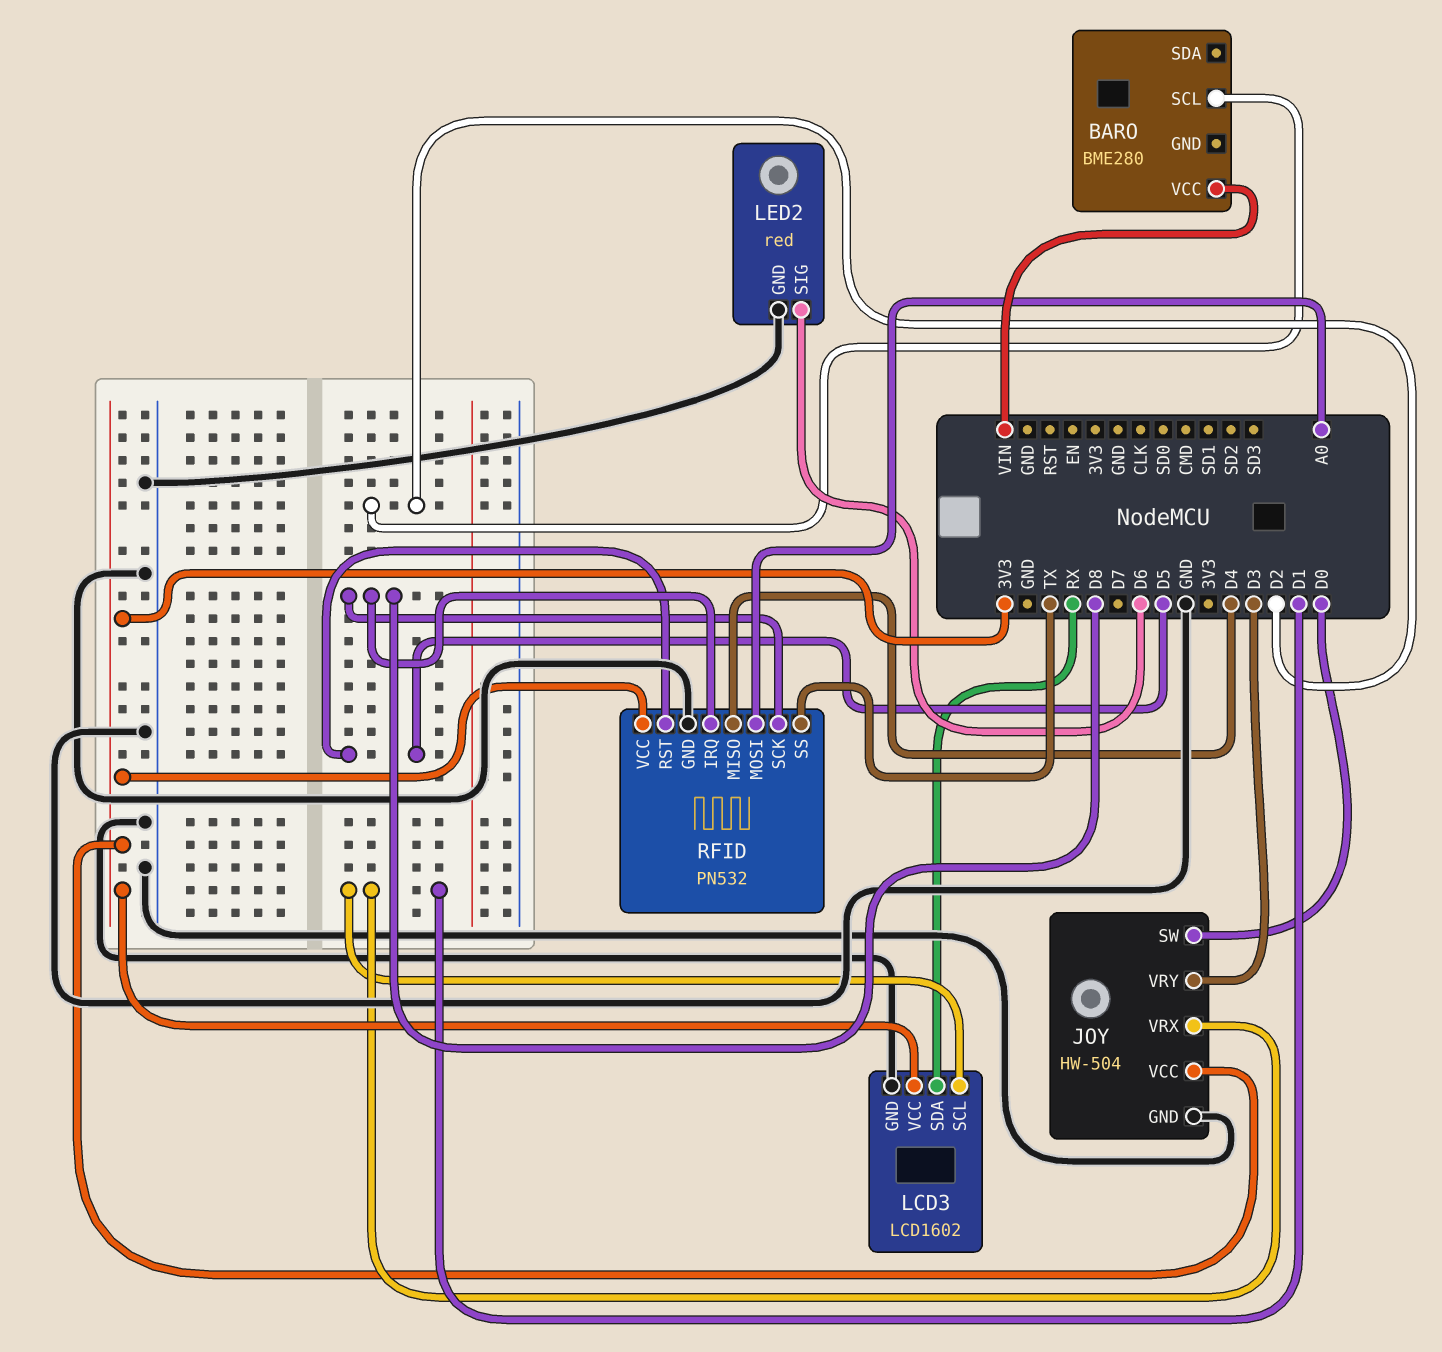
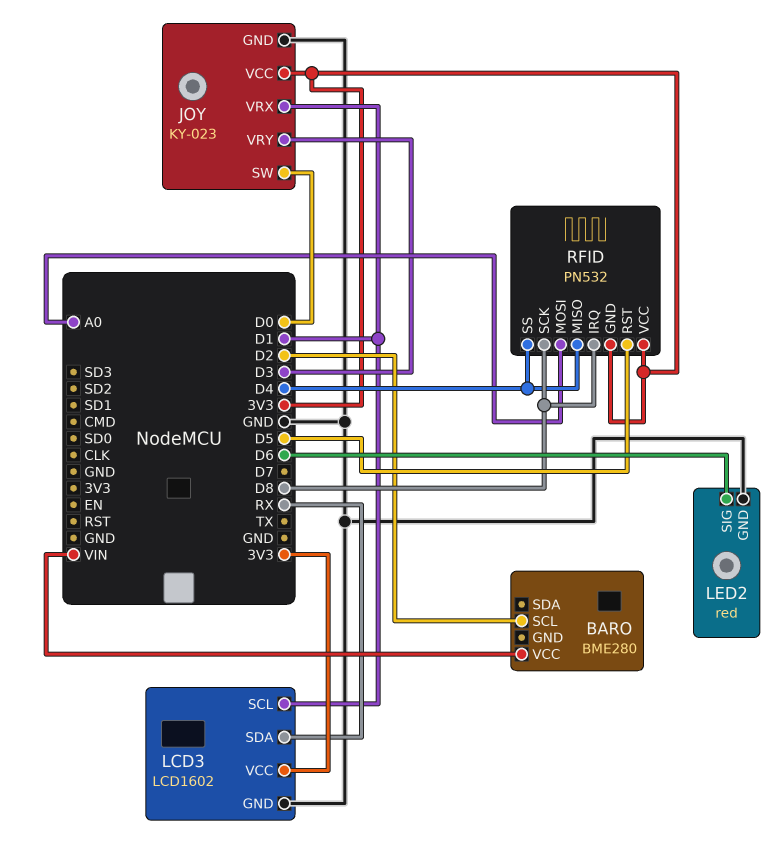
JOY: HW-504 -> KY-023
RFID pin GND: GND -> 3V3
RFID pin SS: TX -> D4

